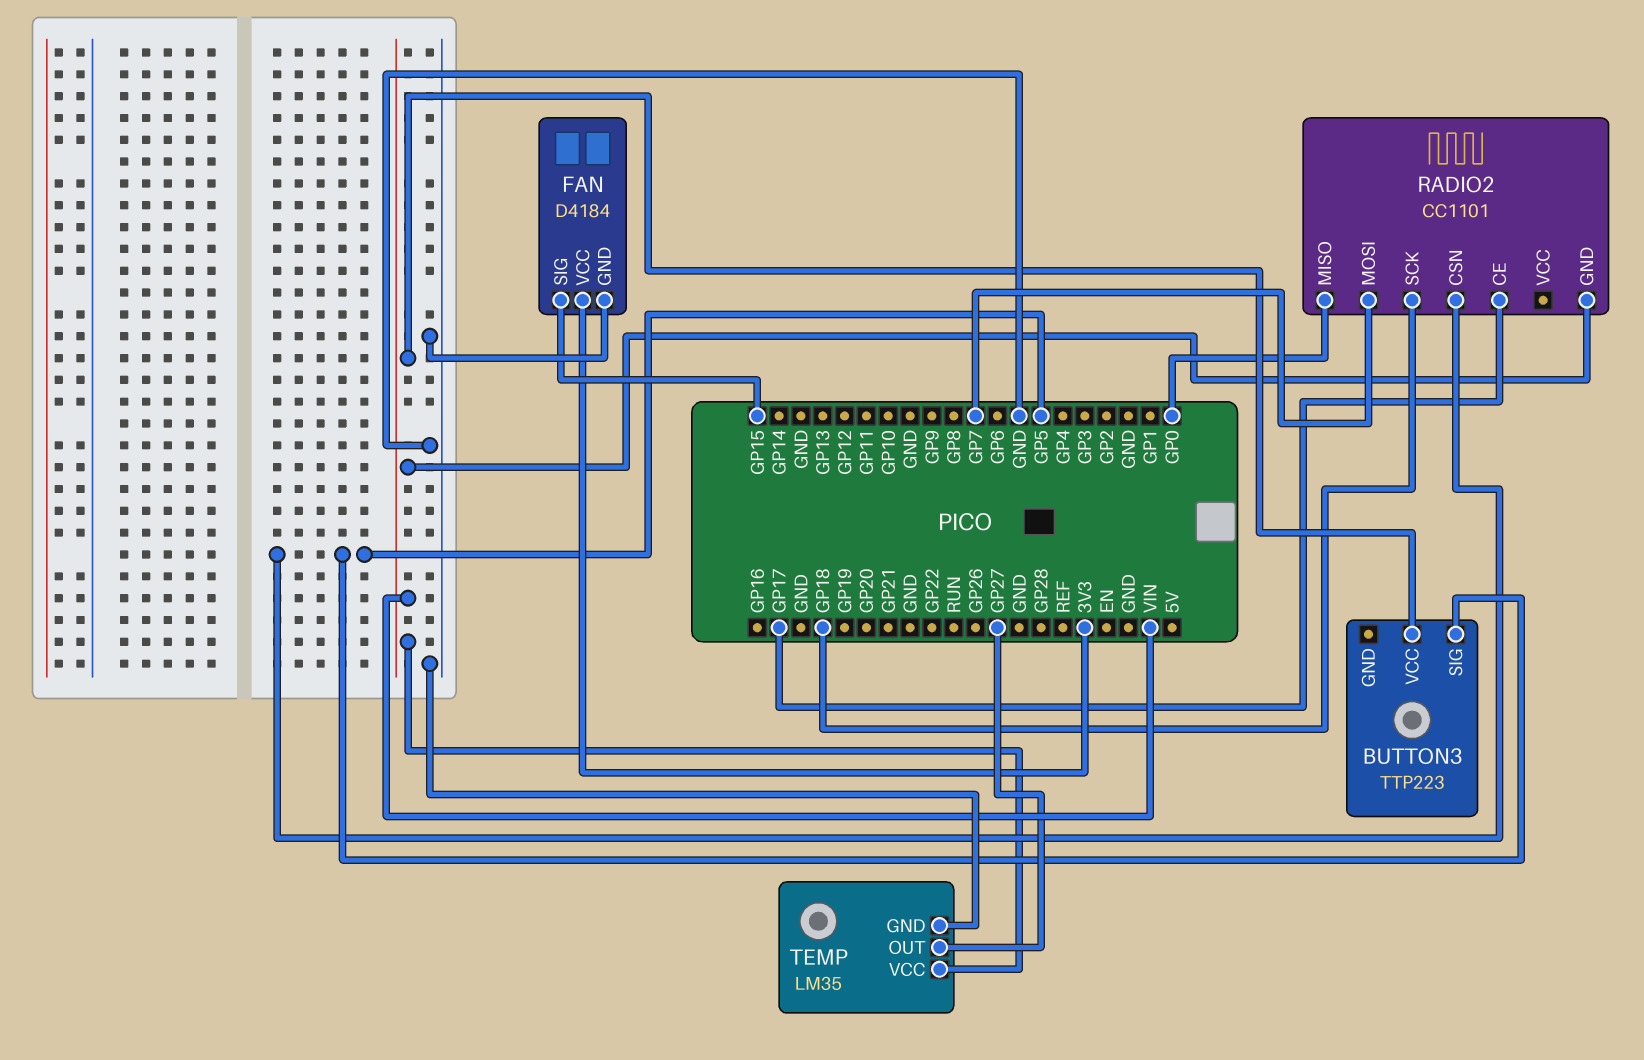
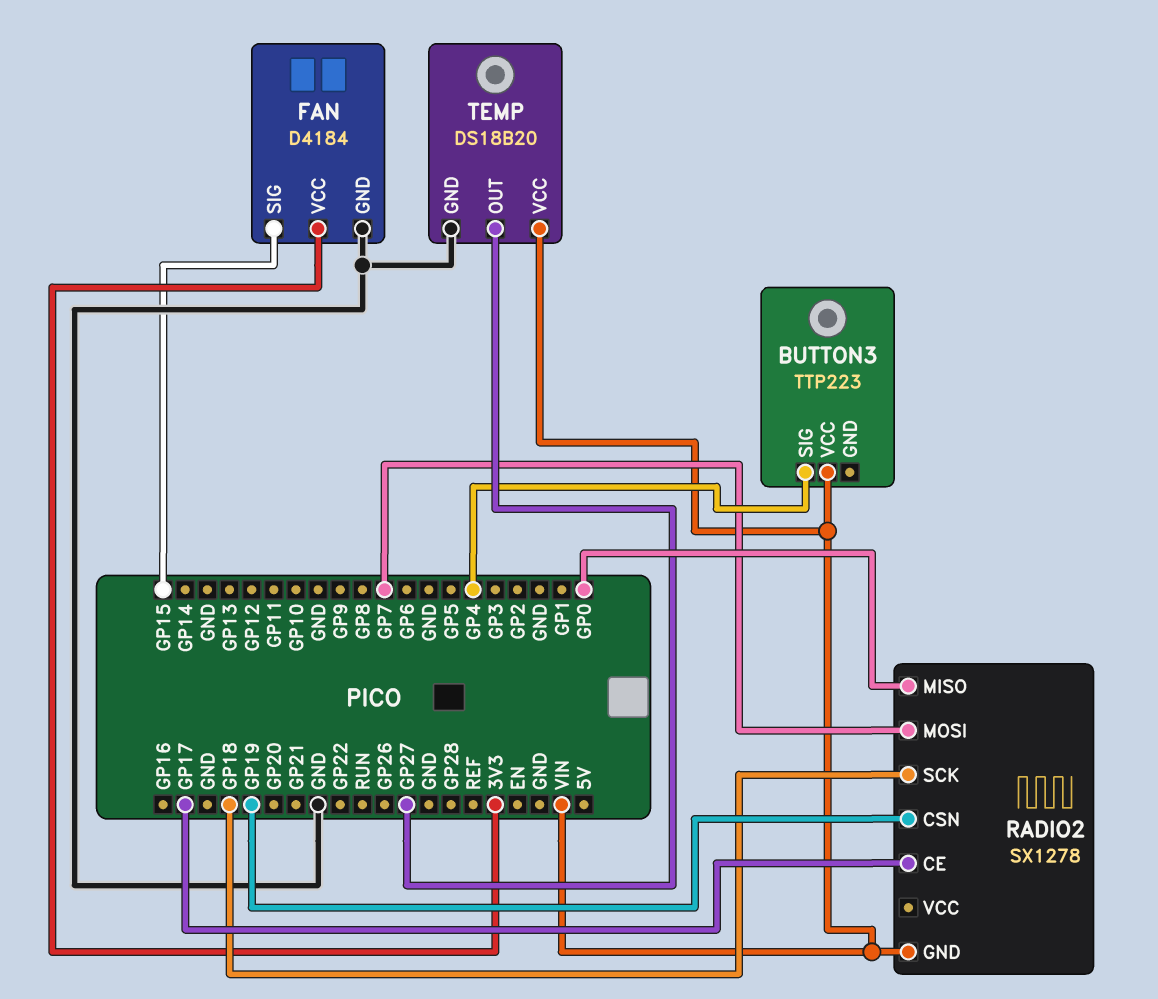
BUTTON3 pin SIG: GP5 -> GP4
RADIO2: CC1101 -> SX1278
RADIO2 pin CSN: GP5 -> GP19
TEMP: LM35 -> DS18B20

